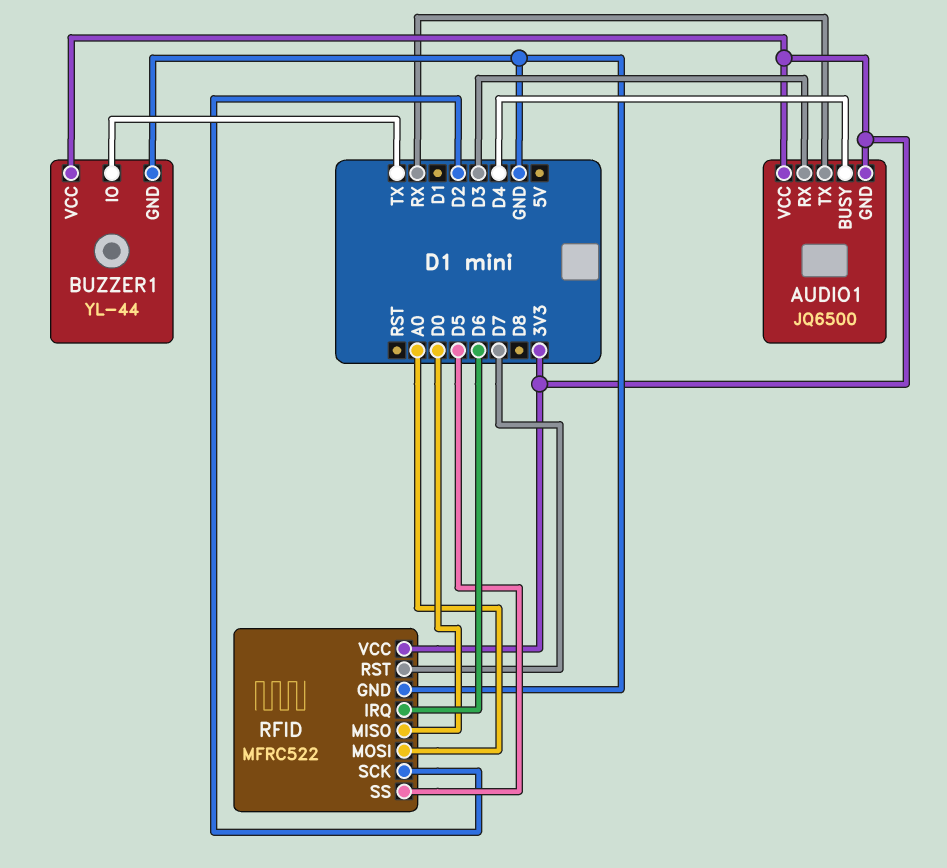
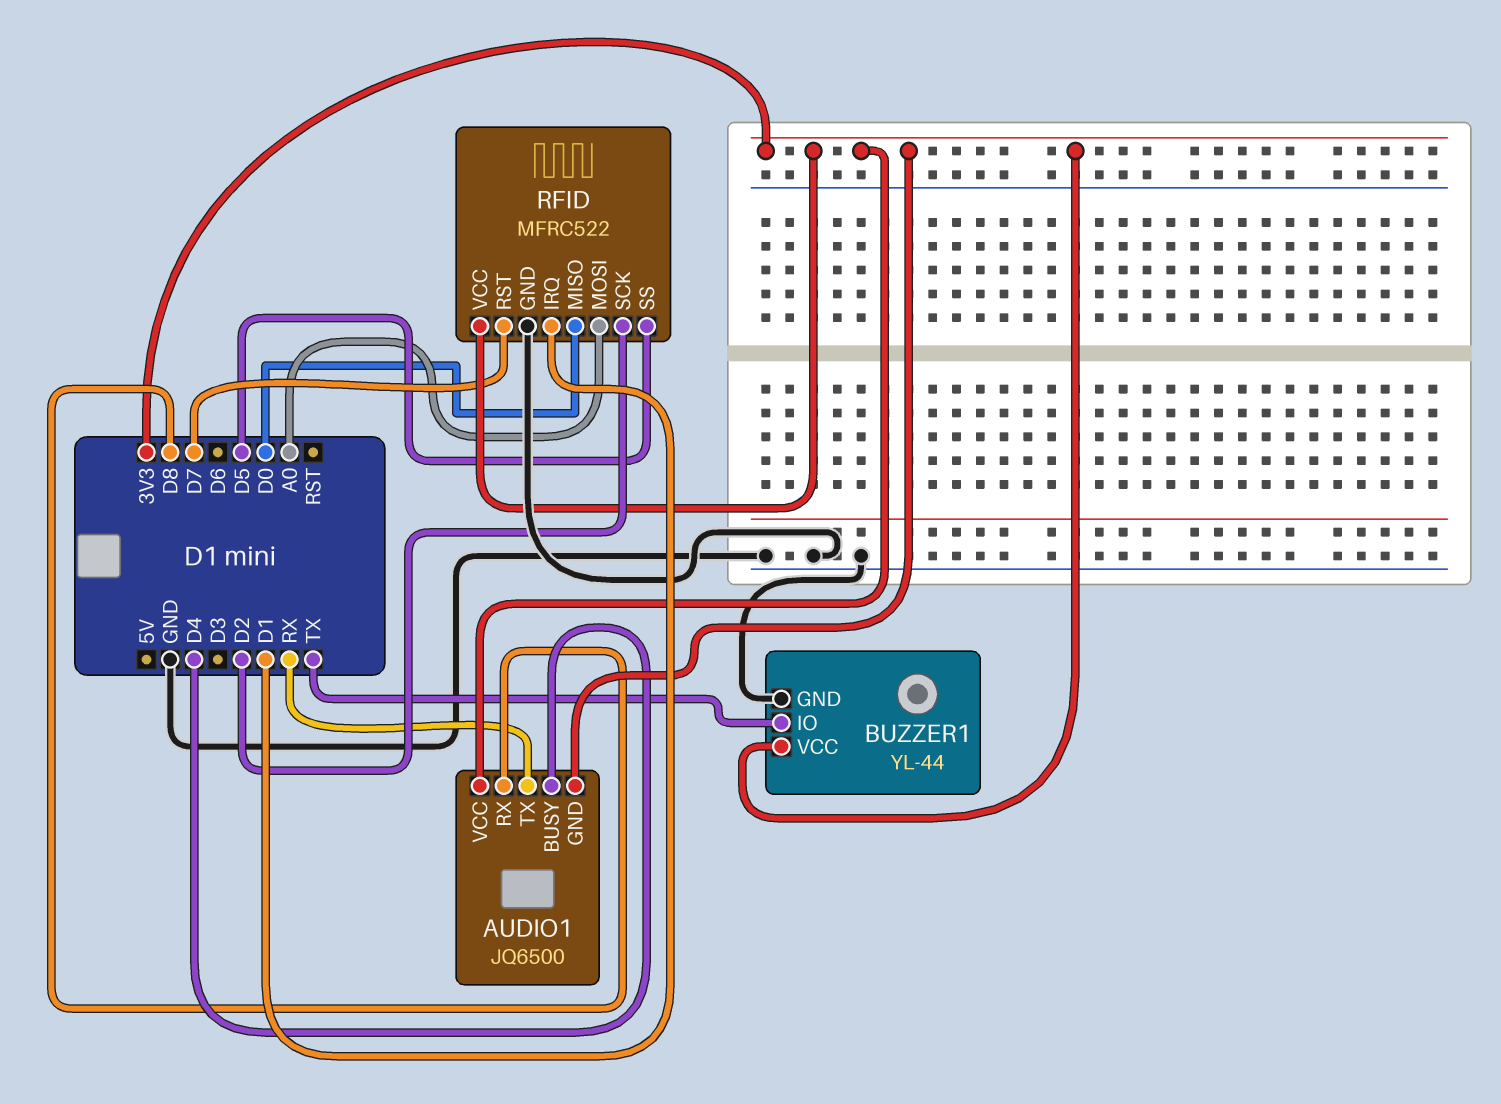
AUDIO1 pin RX: D3 -> D8
RFID pin IRQ: D6 -> D1

